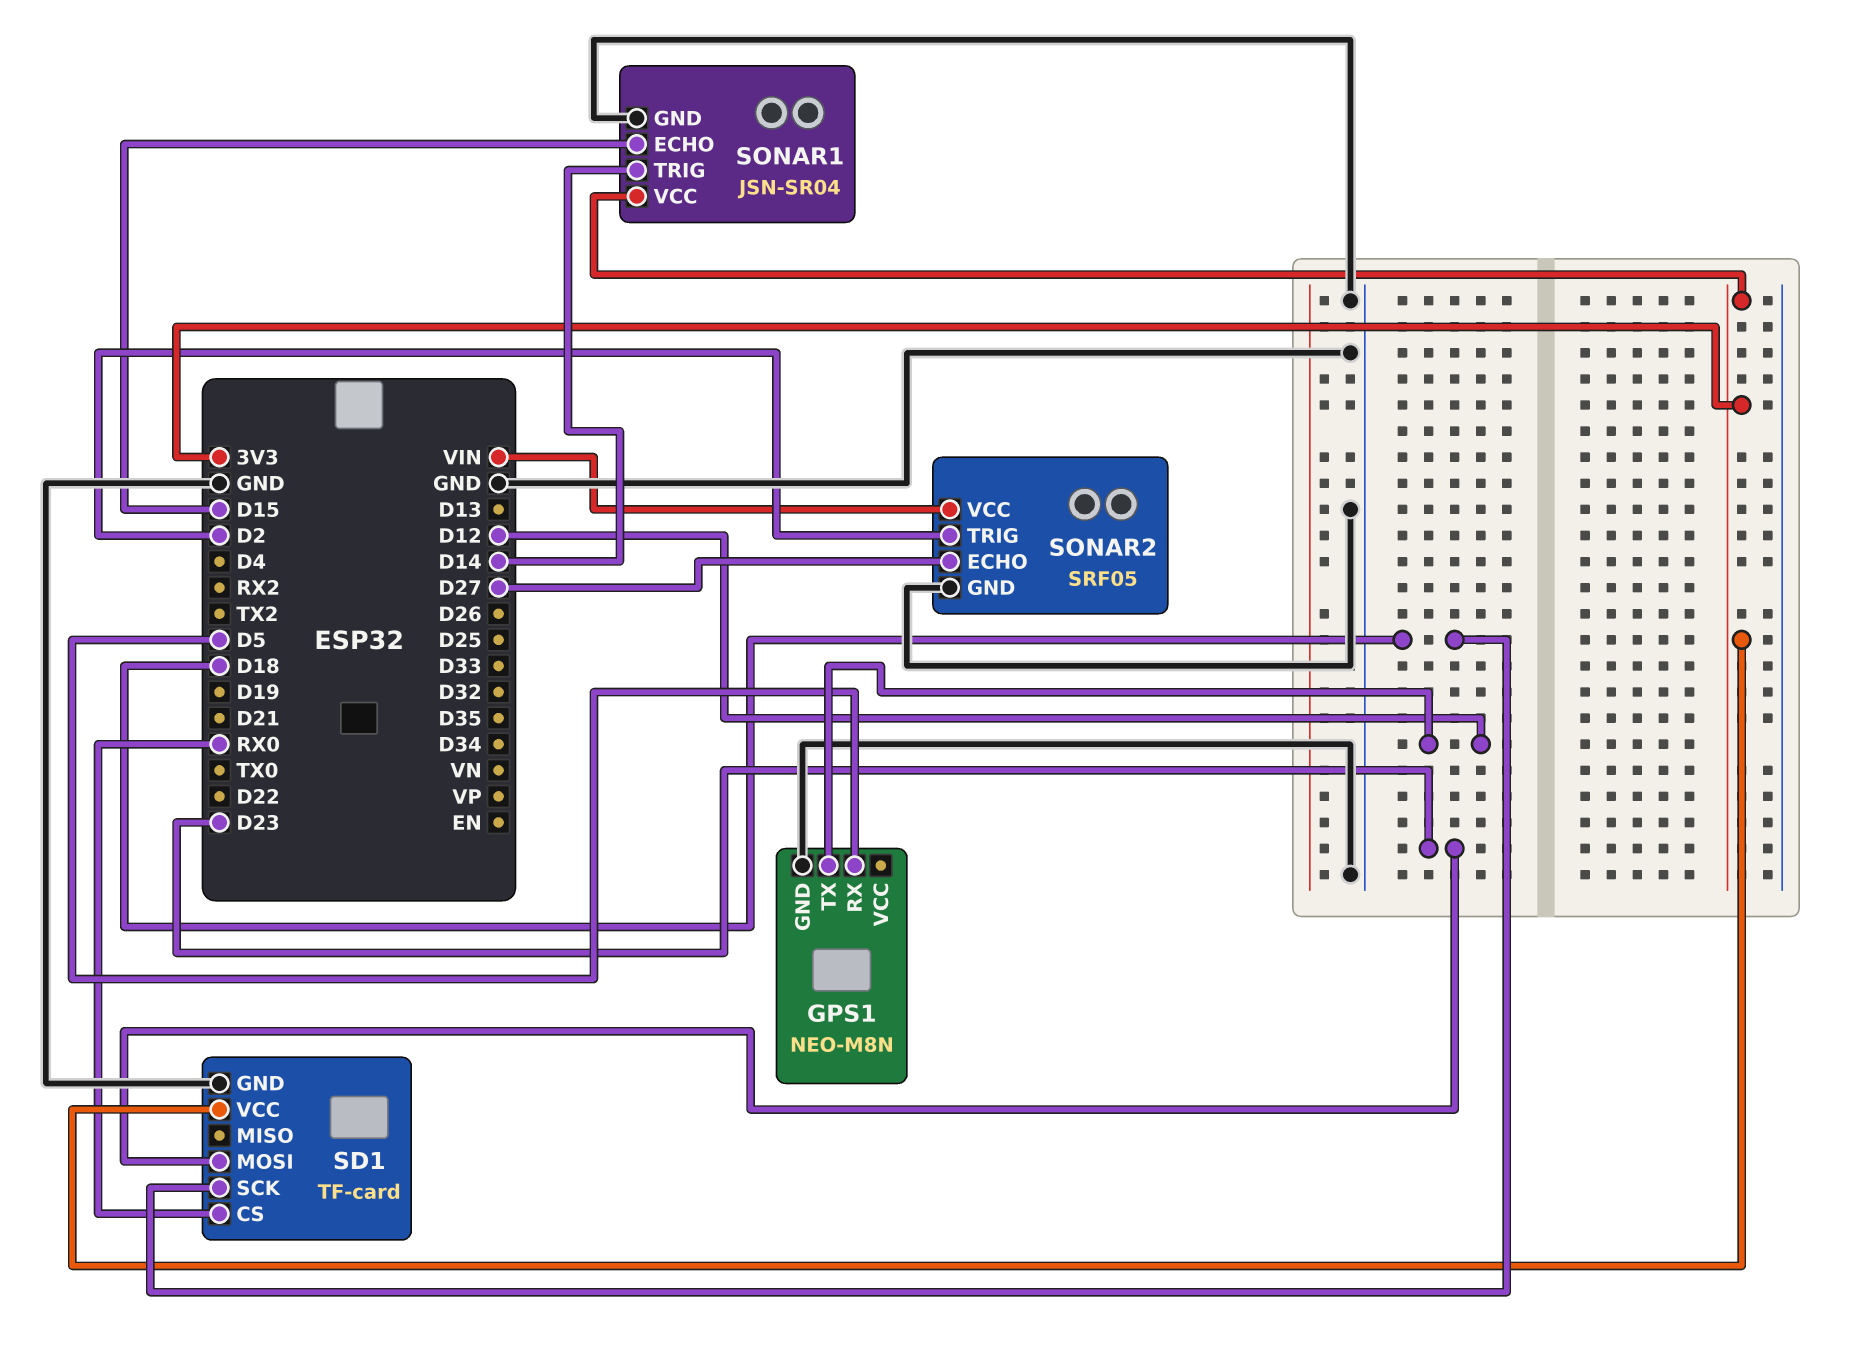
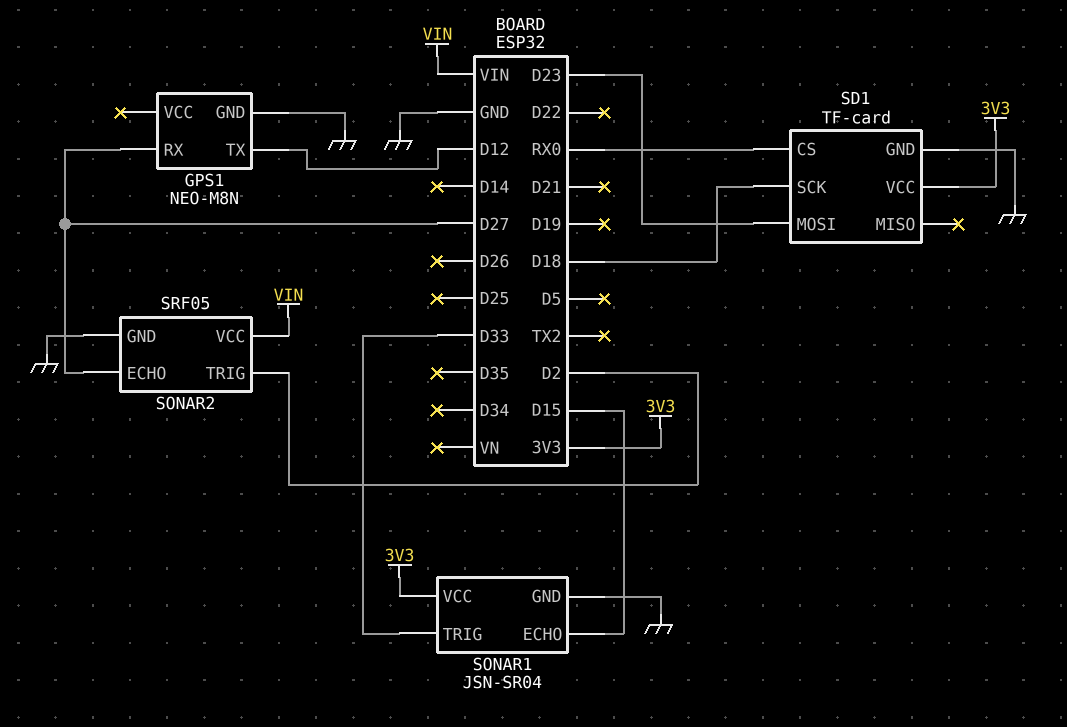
GPS1 pin RX: D5 -> D27
SONAR1 pin TRIG: D14 -> D33

